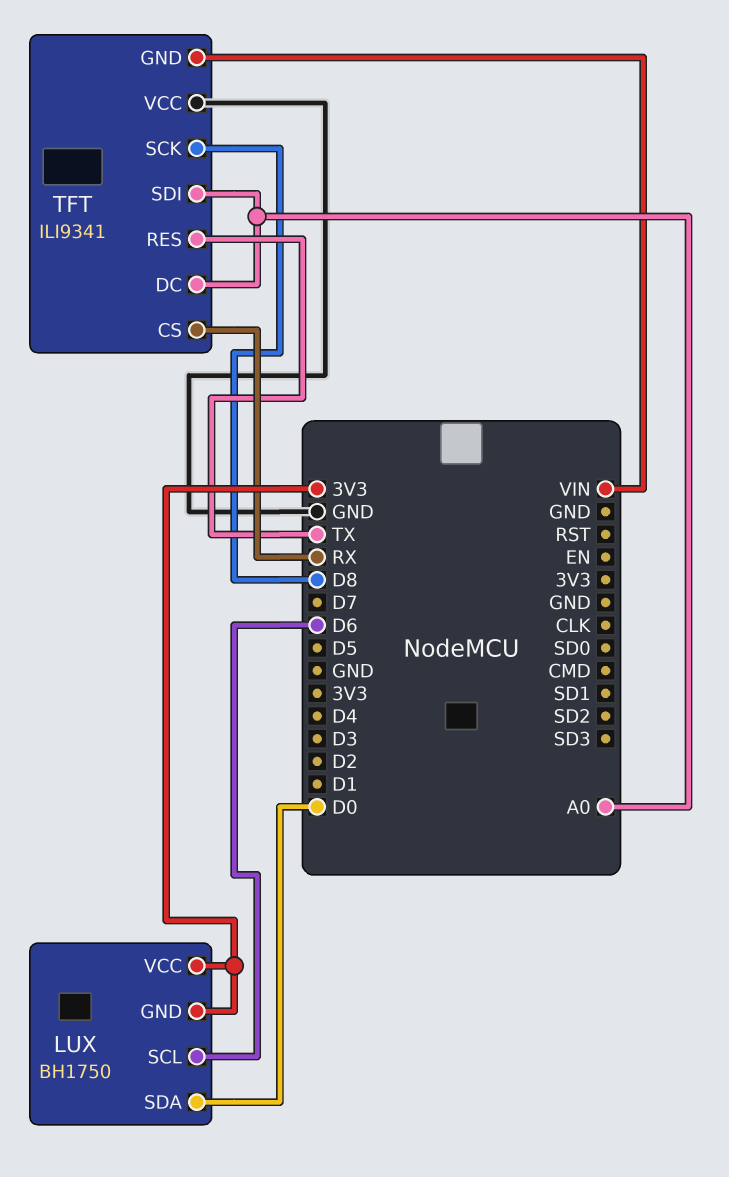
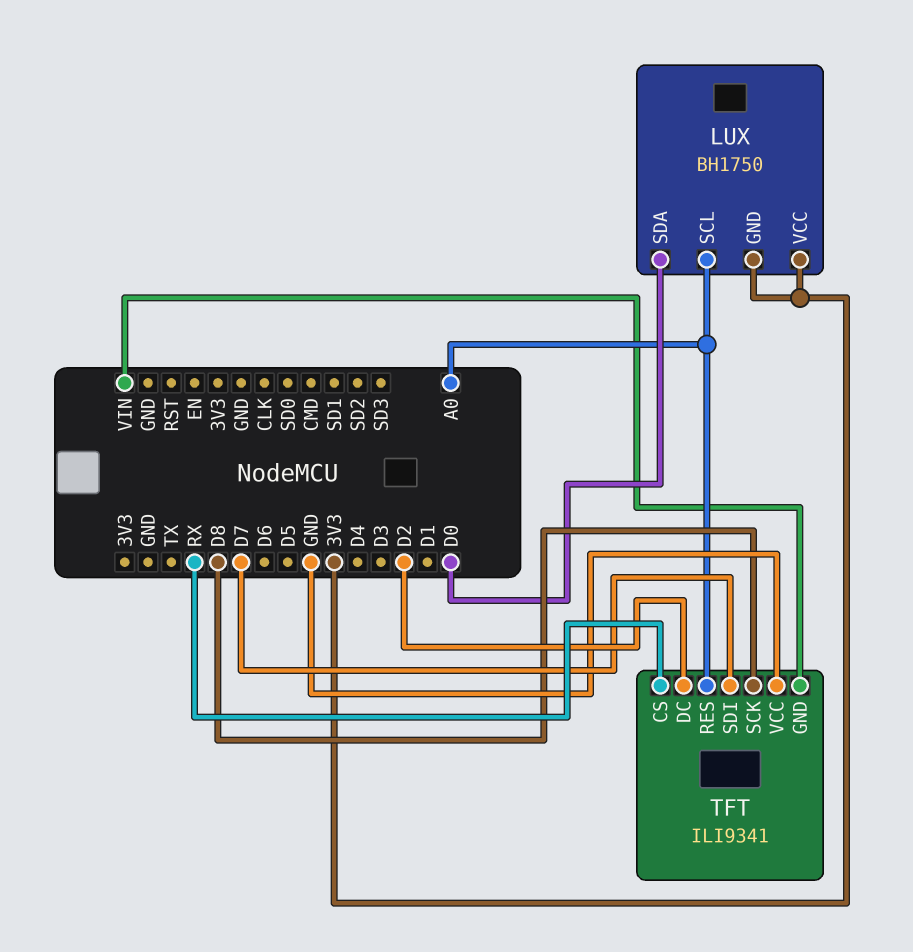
LUX pin SCL: D6 -> A0
TFT pin DC: A0 -> D2
TFT pin RES: TX -> A0
TFT pin SDI: A0 -> D7

